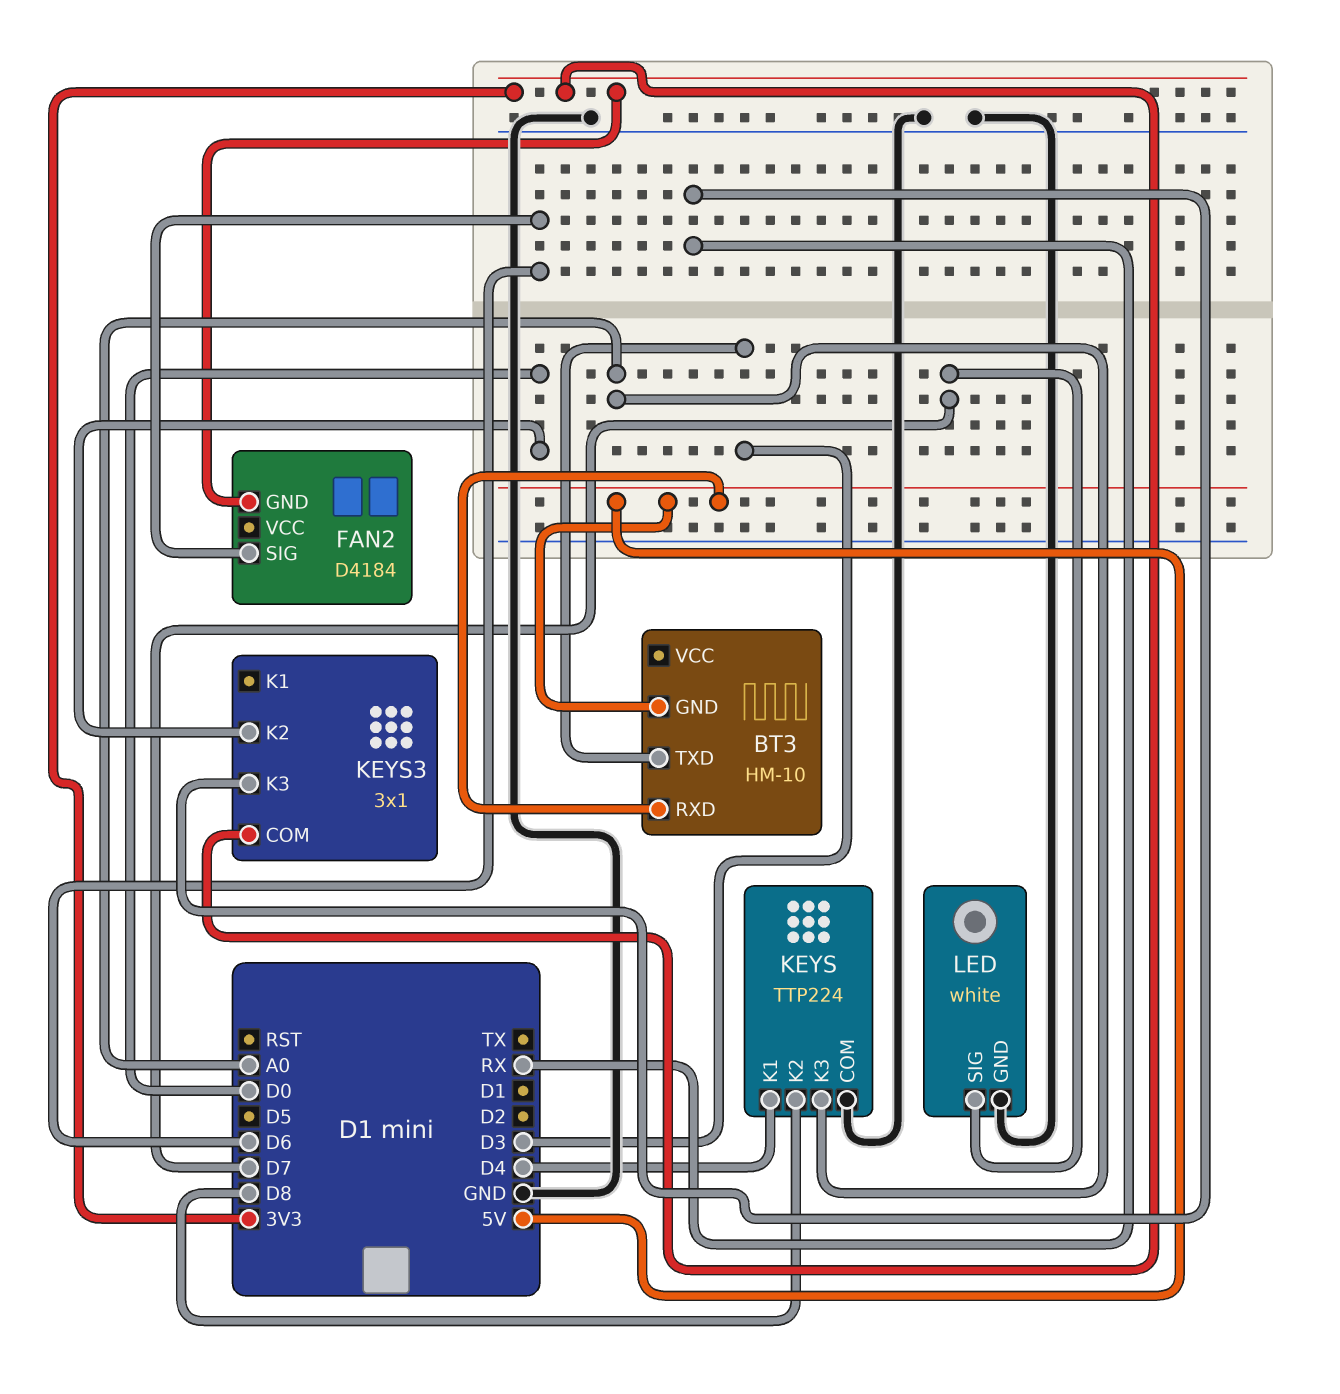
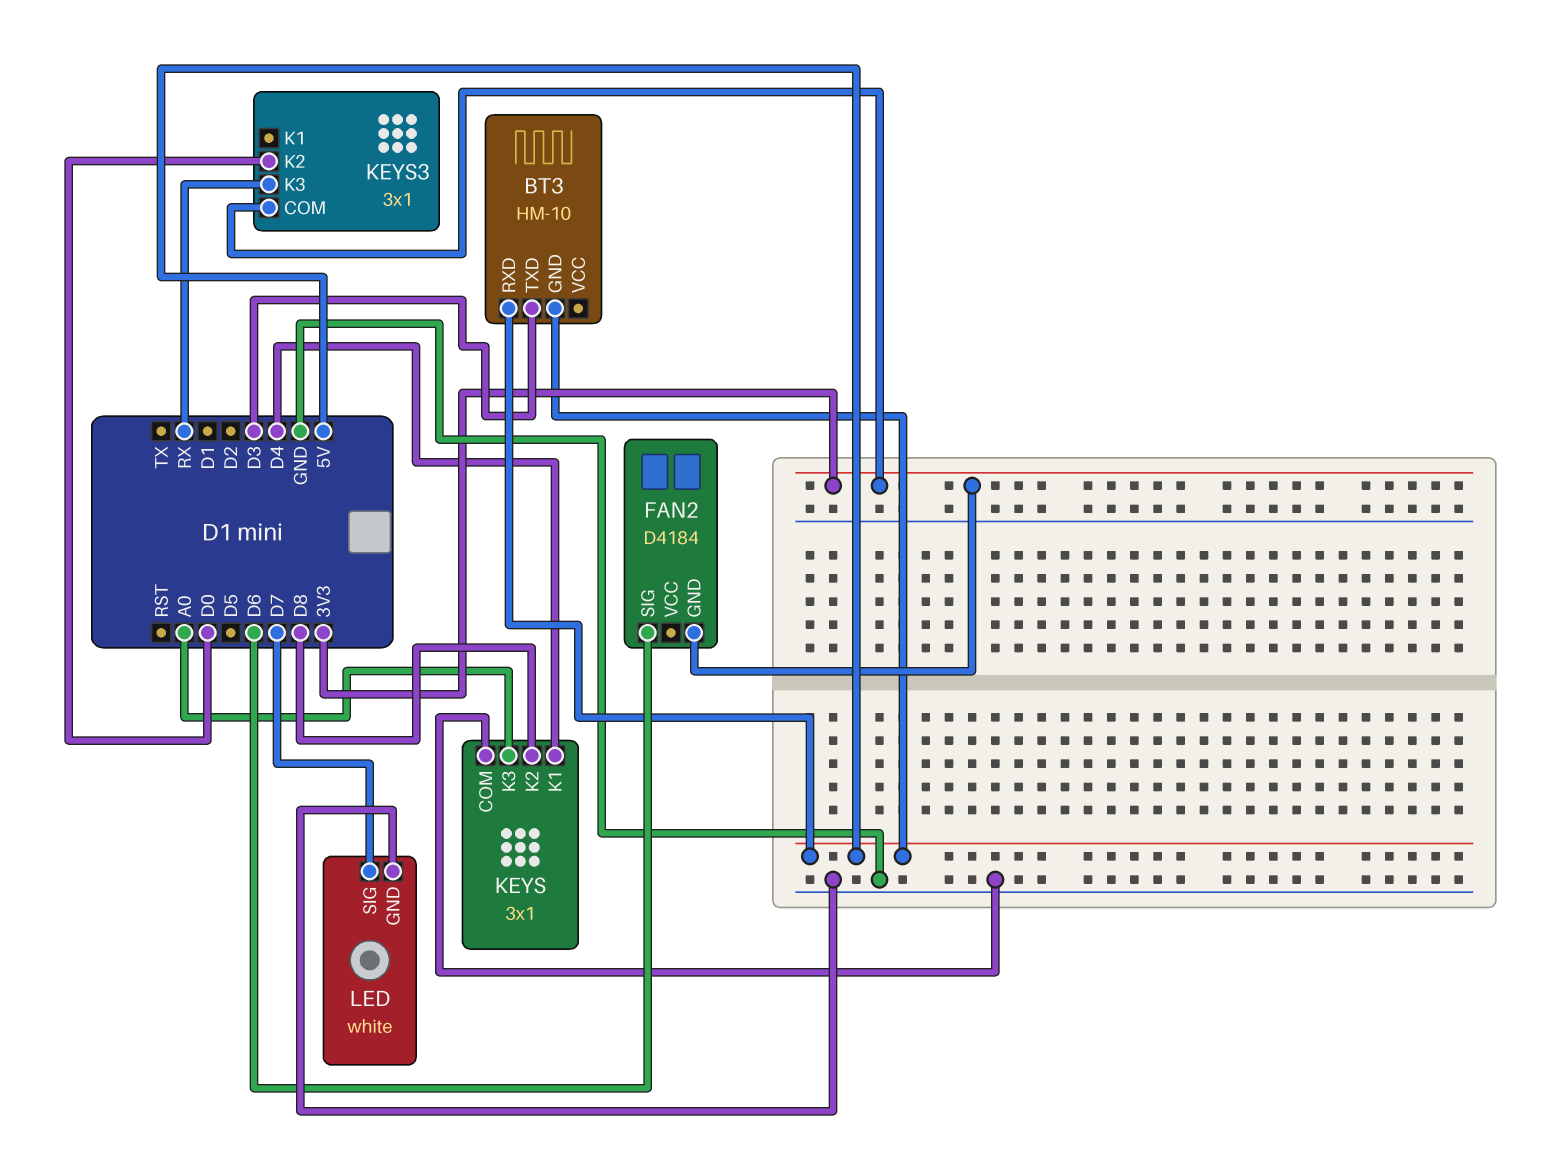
KEYS: TTP224 -> 3x1

